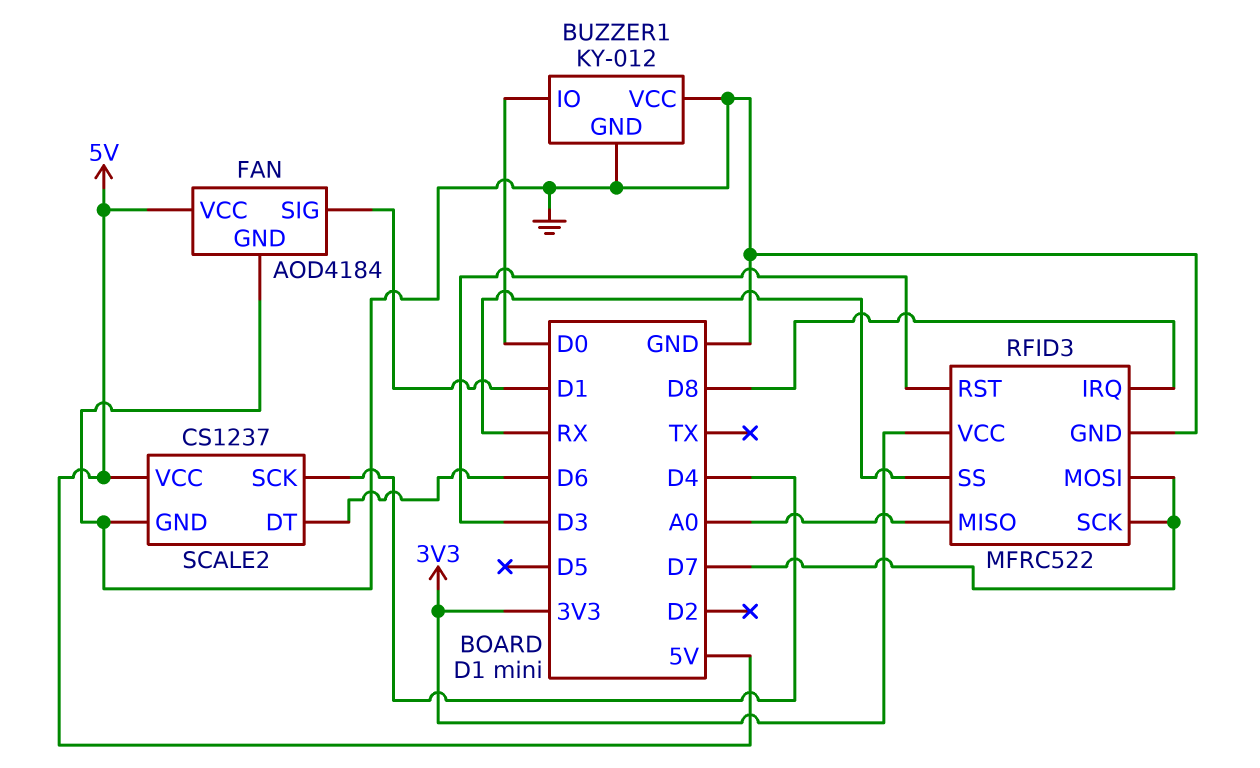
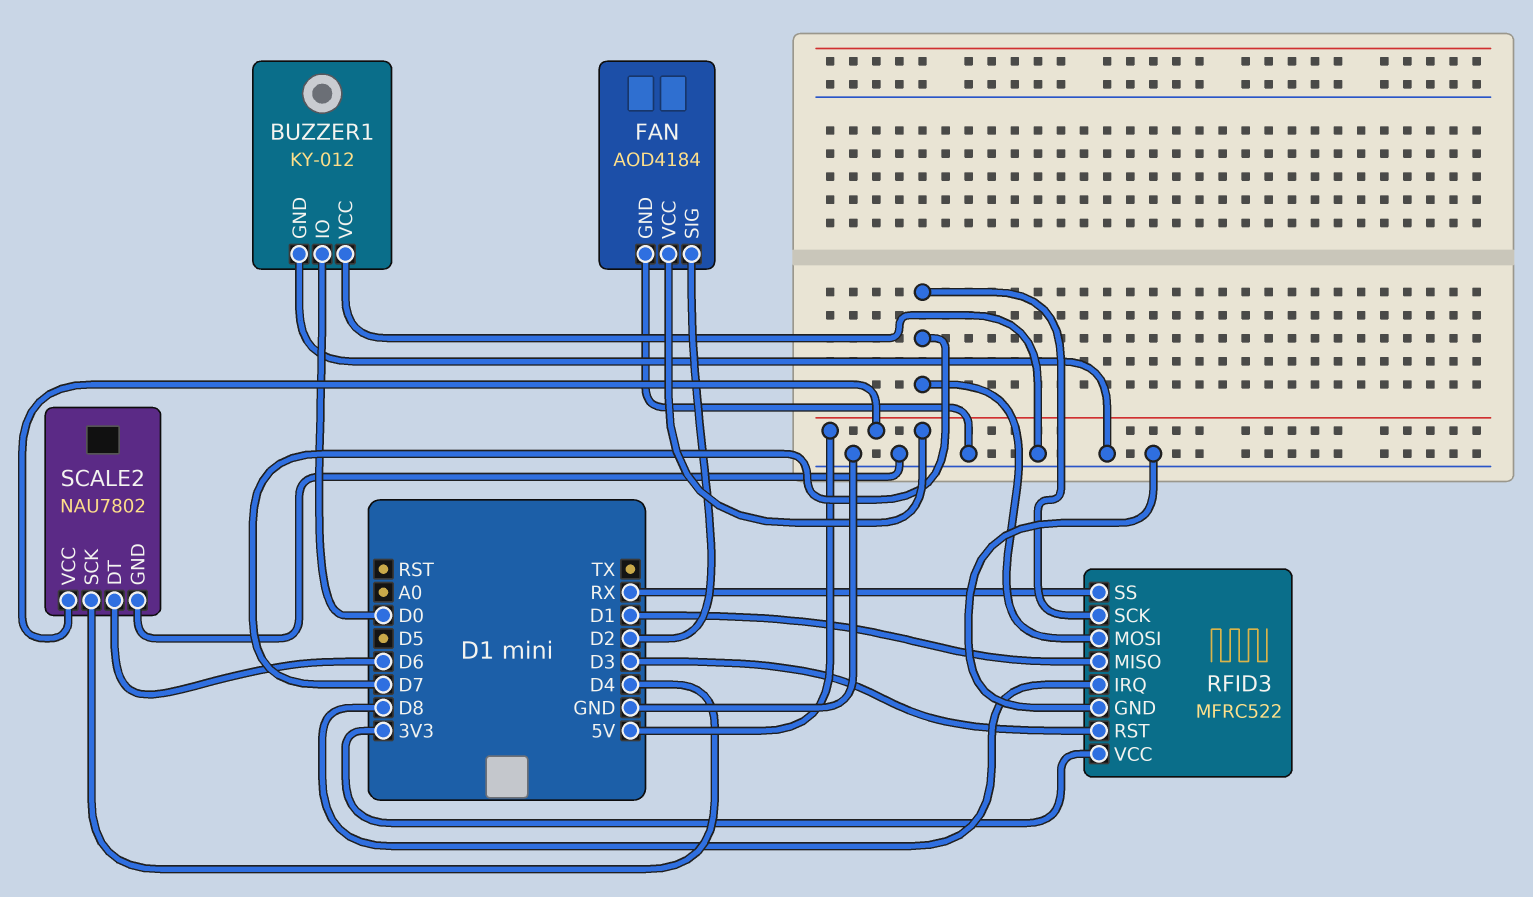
FAN pin SIG: D1 -> D2
RFID3 pin MISO: A0 -> D1
SCALE2: CS1237 -> NAU7802

